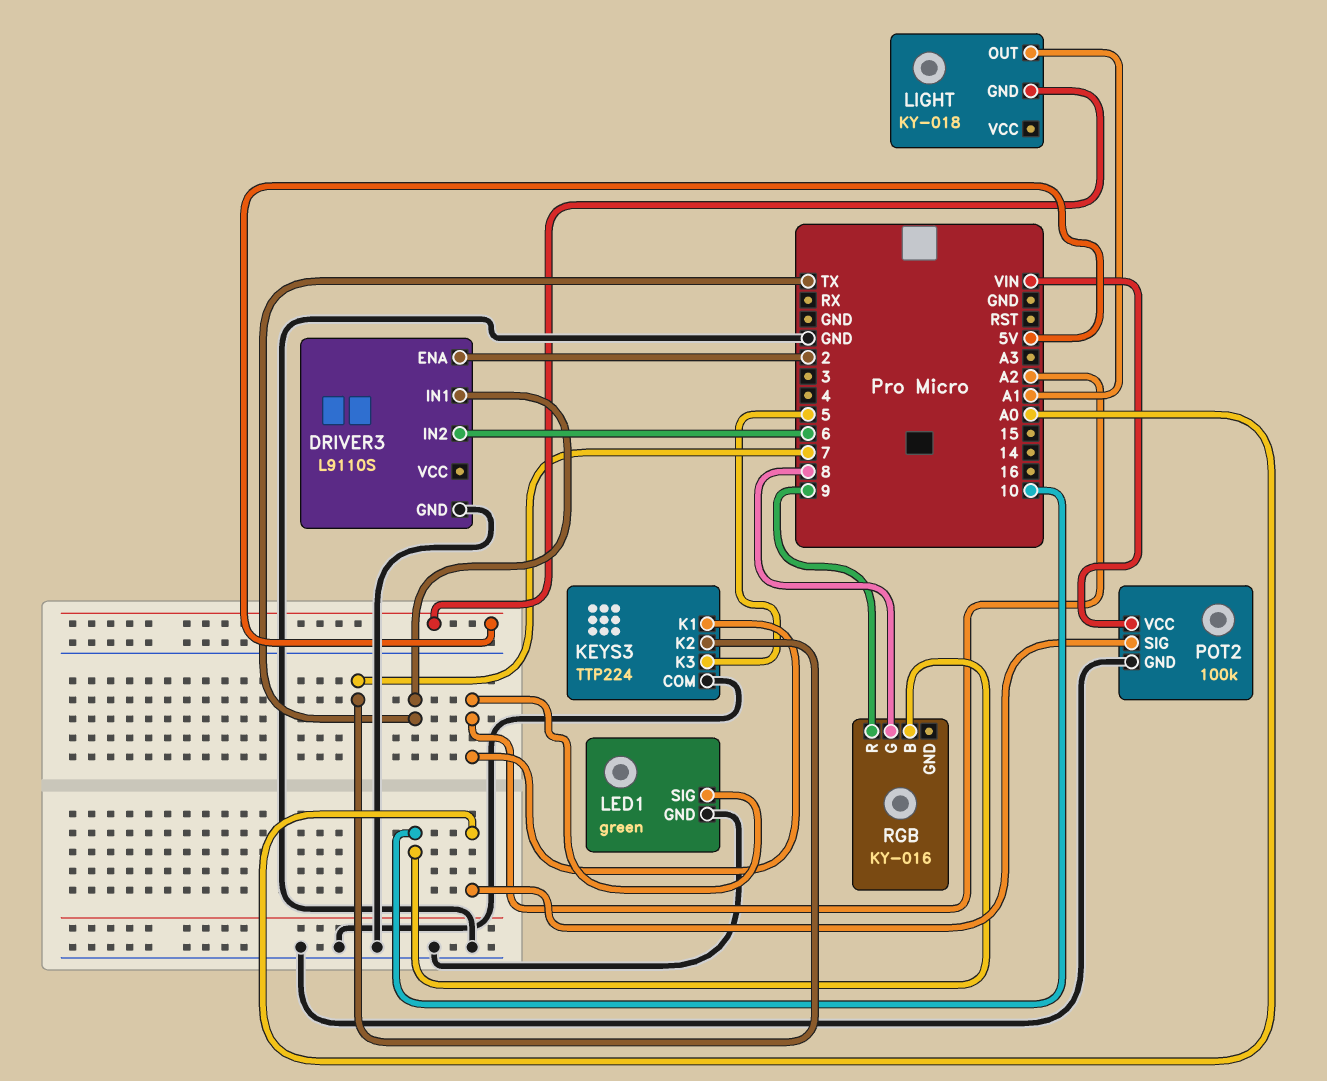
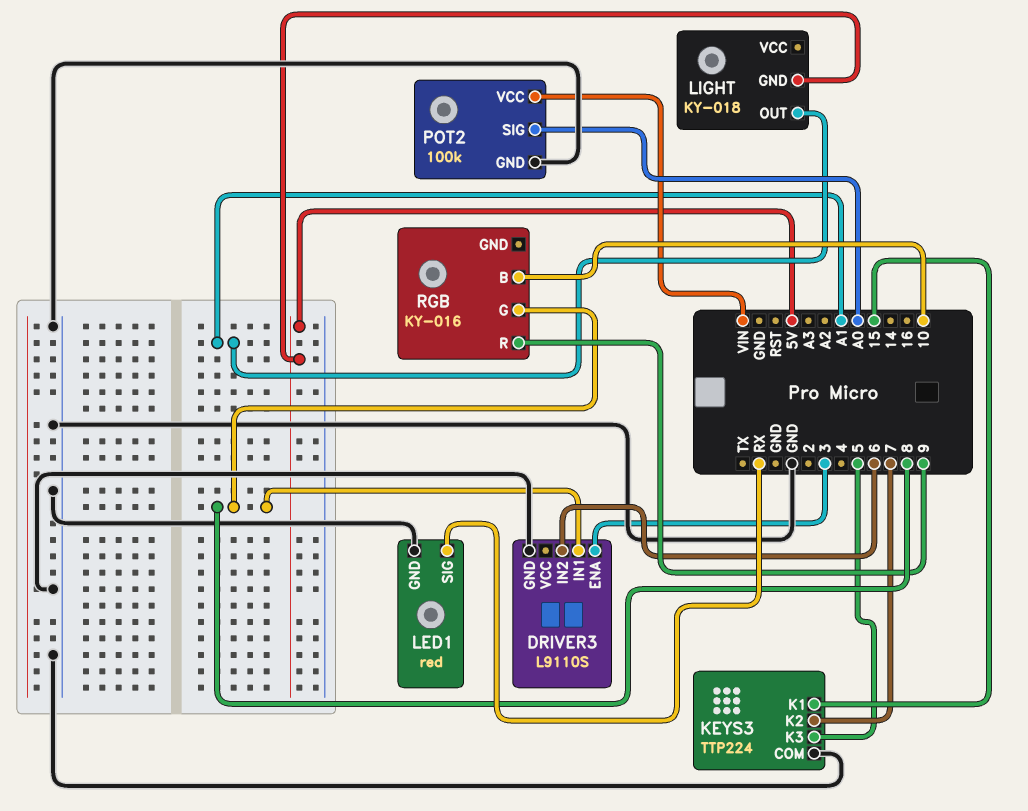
DRIVER3 pin ENA: 2 -> 3
DRIVER3 pin IN1: TX -> 8
KEYS3 pin K1: A2 -> 15
LED1: green -> red
LED1 pin SIG: A2 -> RX

